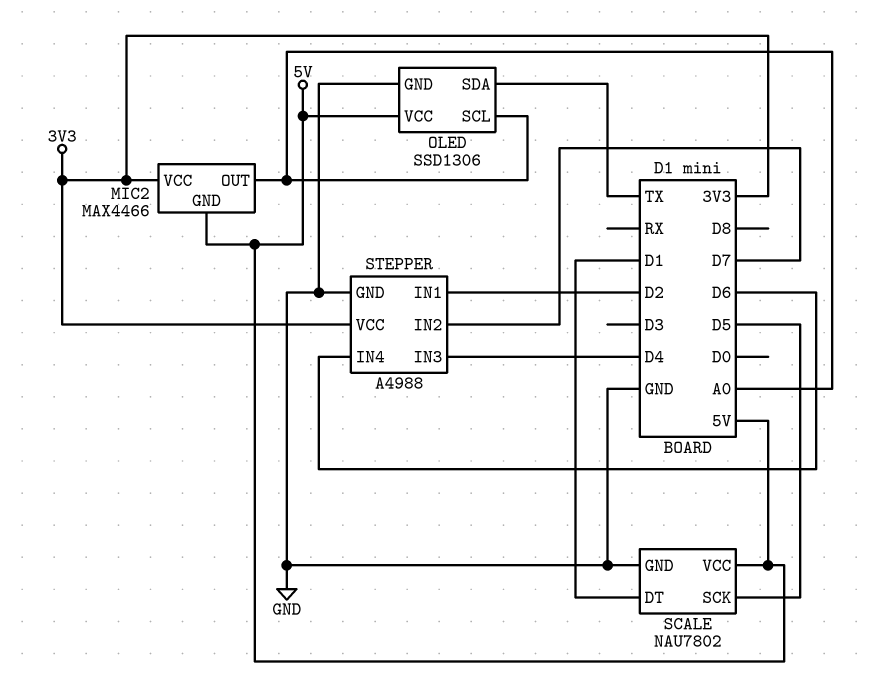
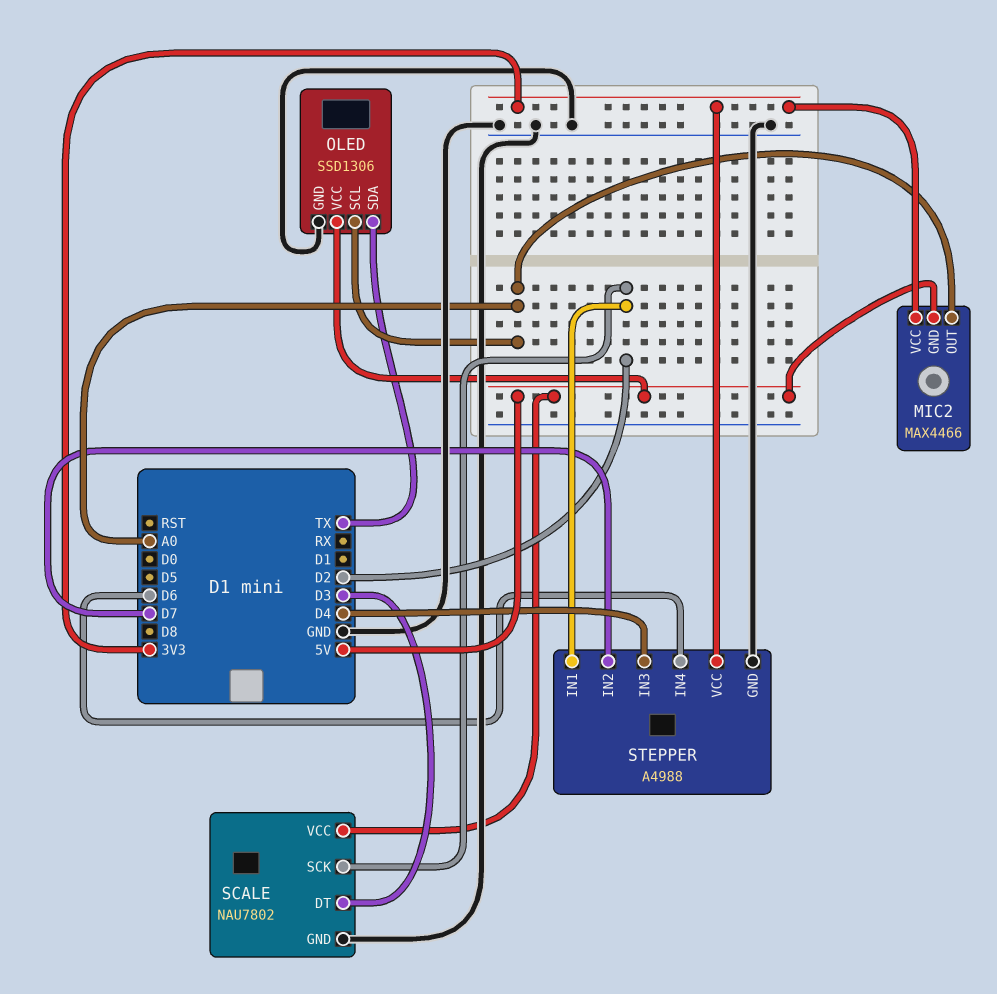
SCALE pin DT: D1 -> D3
SCALE pin SCK: D5 -> D2

